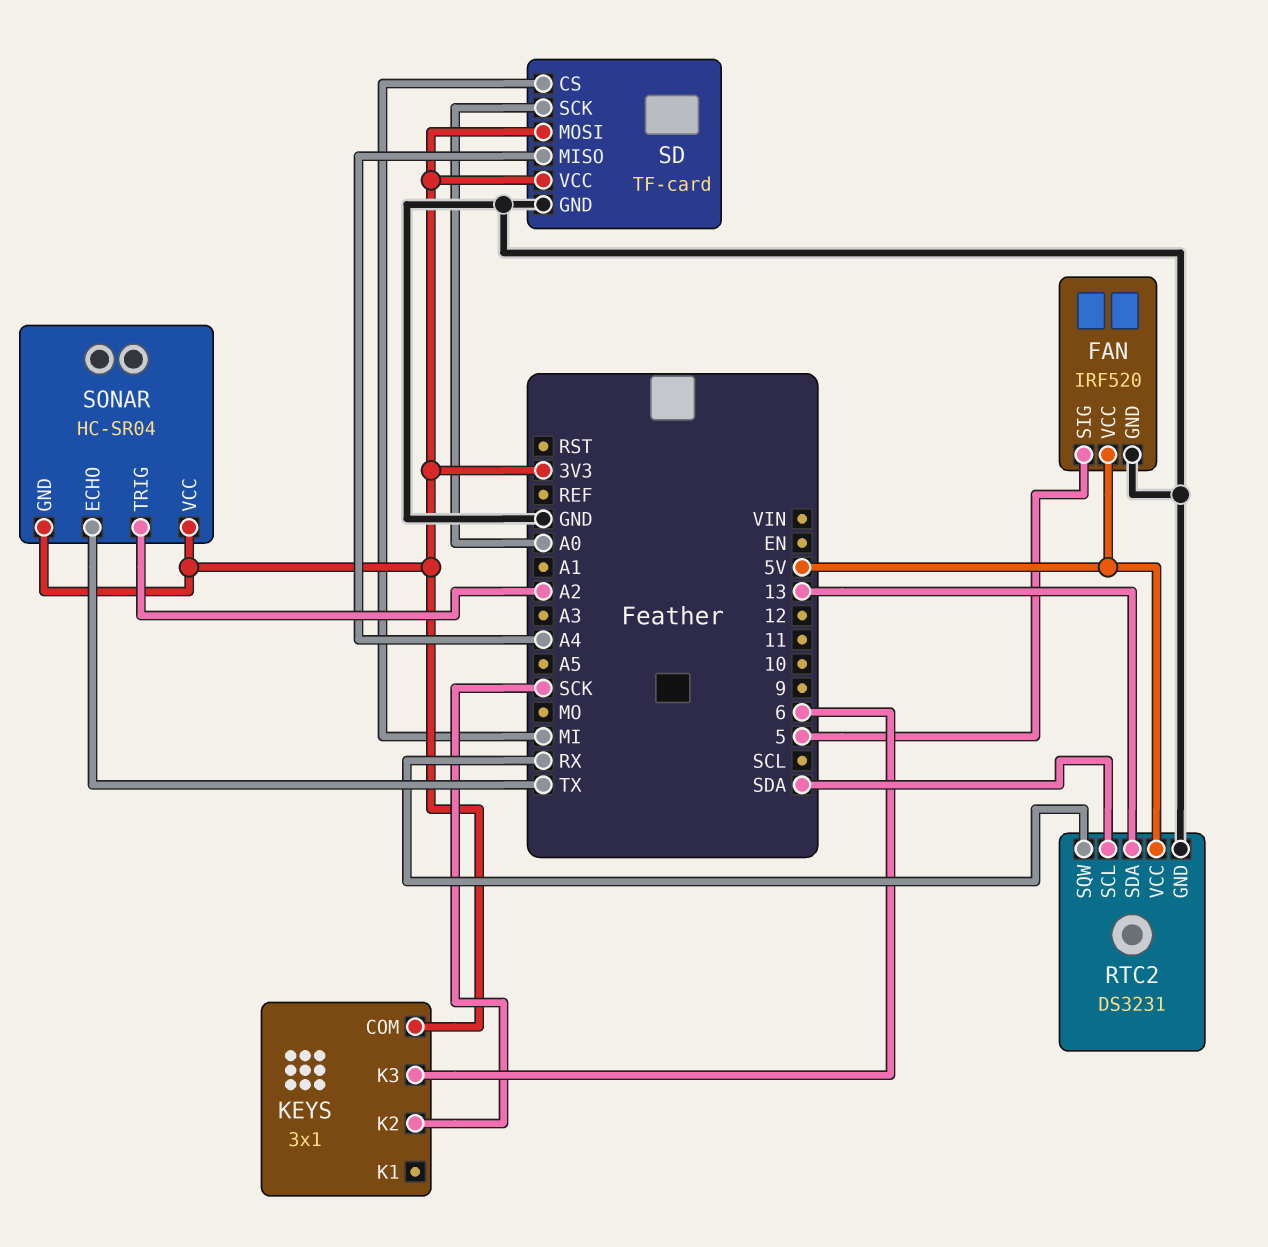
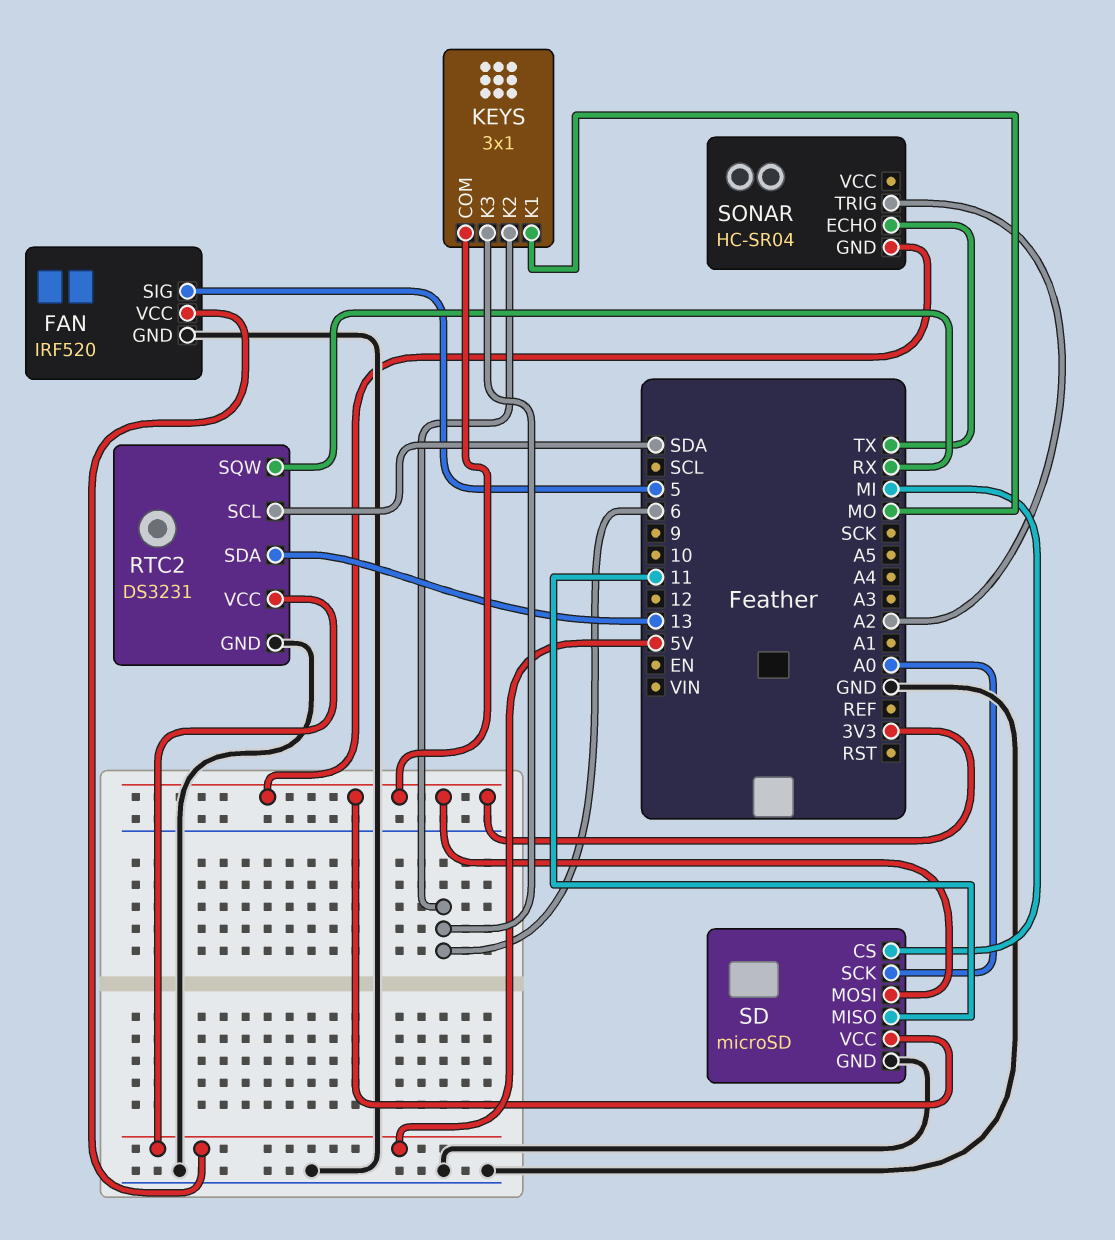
KEYS pin K1: none -> MO
KEYS pin K2: SCK -> 6
SD: TF-card -> microSD
SD pin MISO: A4 -> 11
SONAR pin VCC: 3V3 -> none

